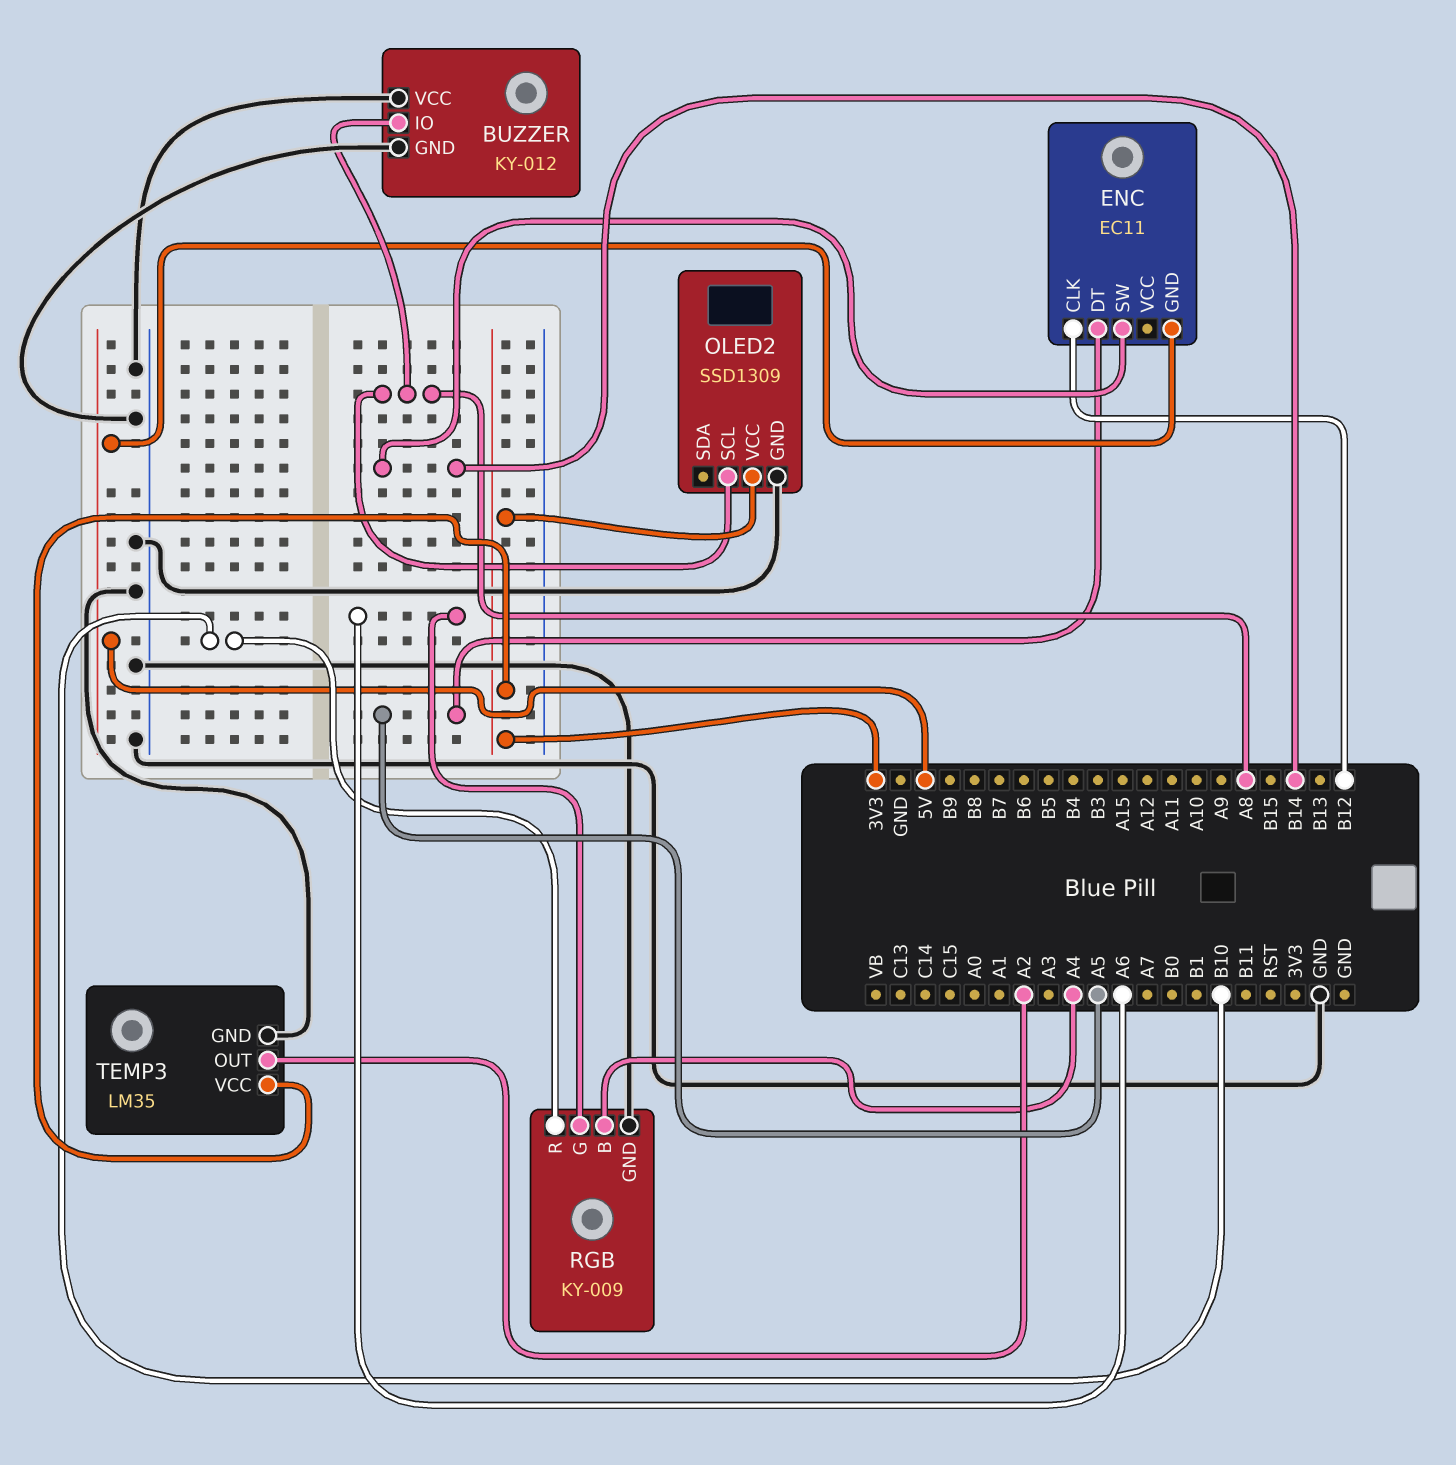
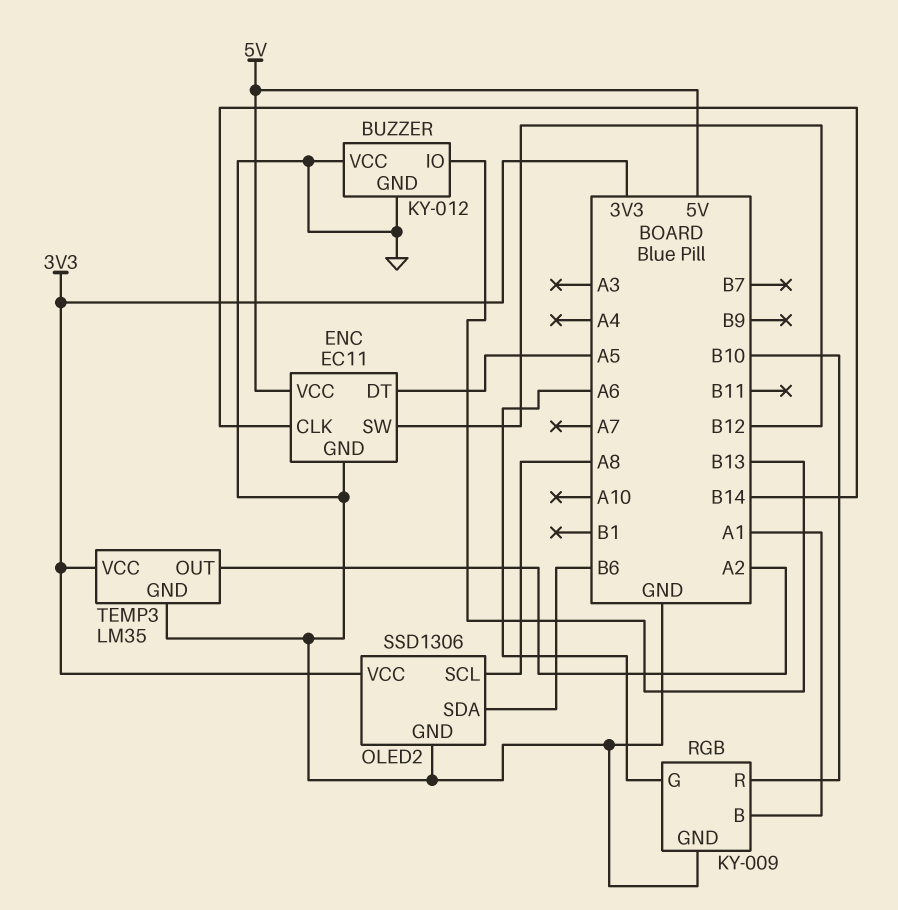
BUZZER pin IO: A8 -> B13
ENC pin CLK: B12 -> B14
ENC pin GND: 5V -> GND
ENC pin SW: B14 -> B12
ENC pin VCC: none -> 5V
OLED2: SSD1309 -> SSD1306
OLED2 pin SDA: none -> B6
RGB pin B: A4 -> A1

